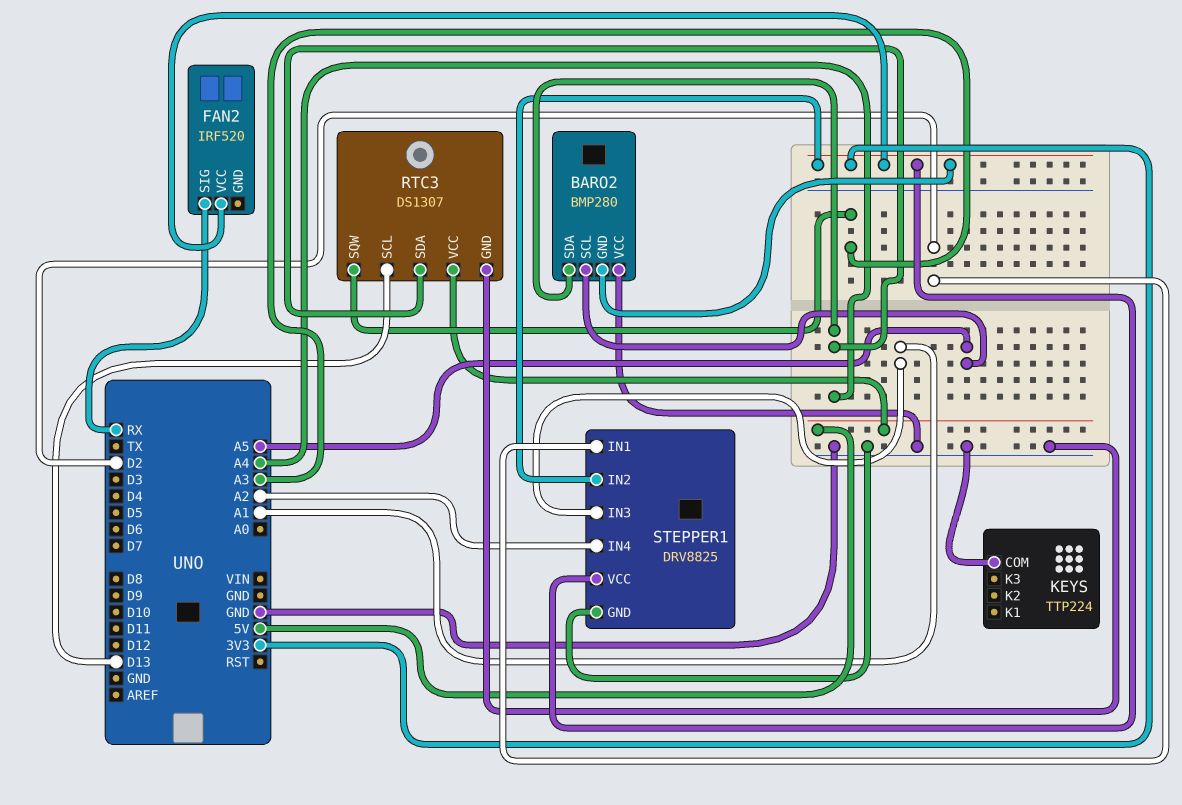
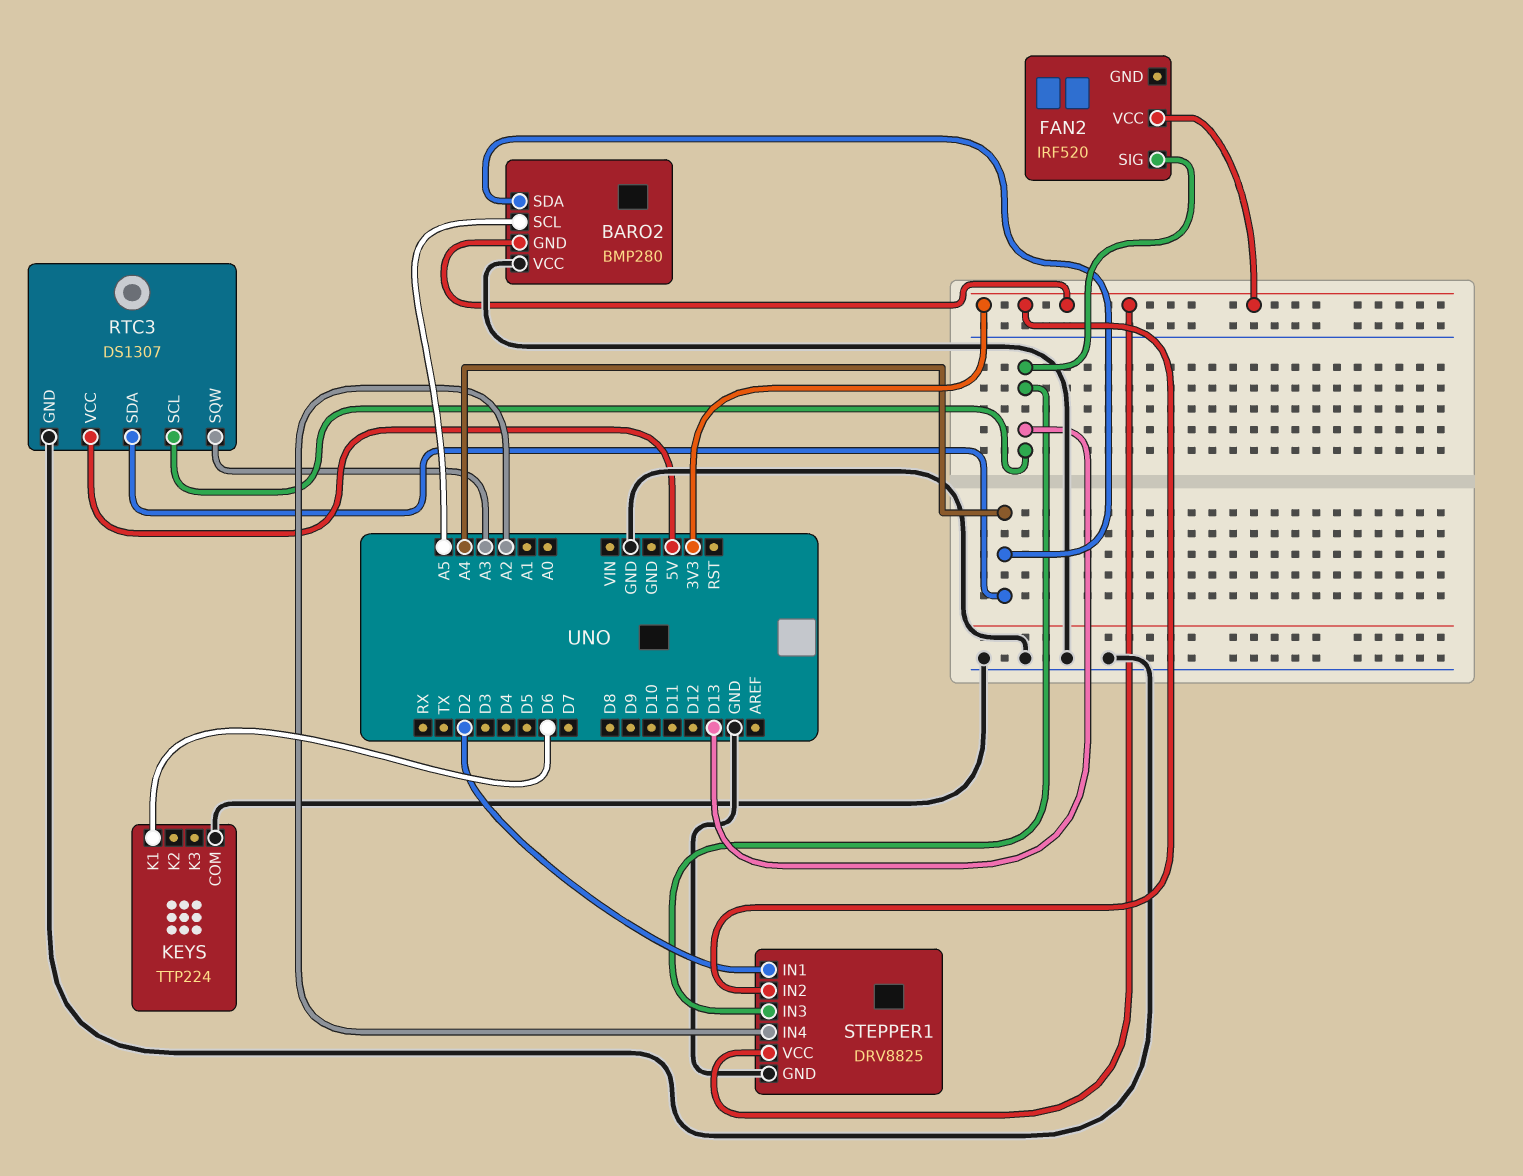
FAN2 pin SIG: RX -> D13
KEYS pin K1: none -> D6
STEPPER1 pin IN3: A1 -> D13

